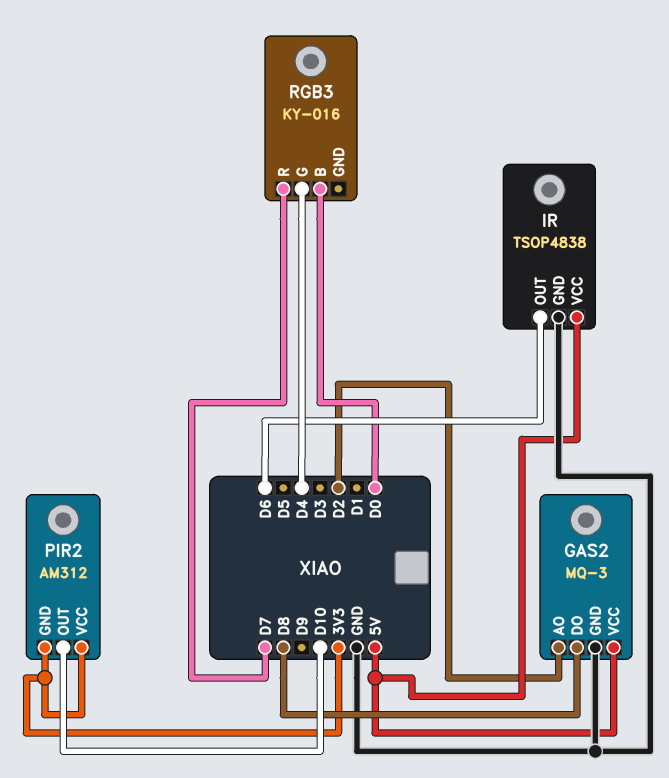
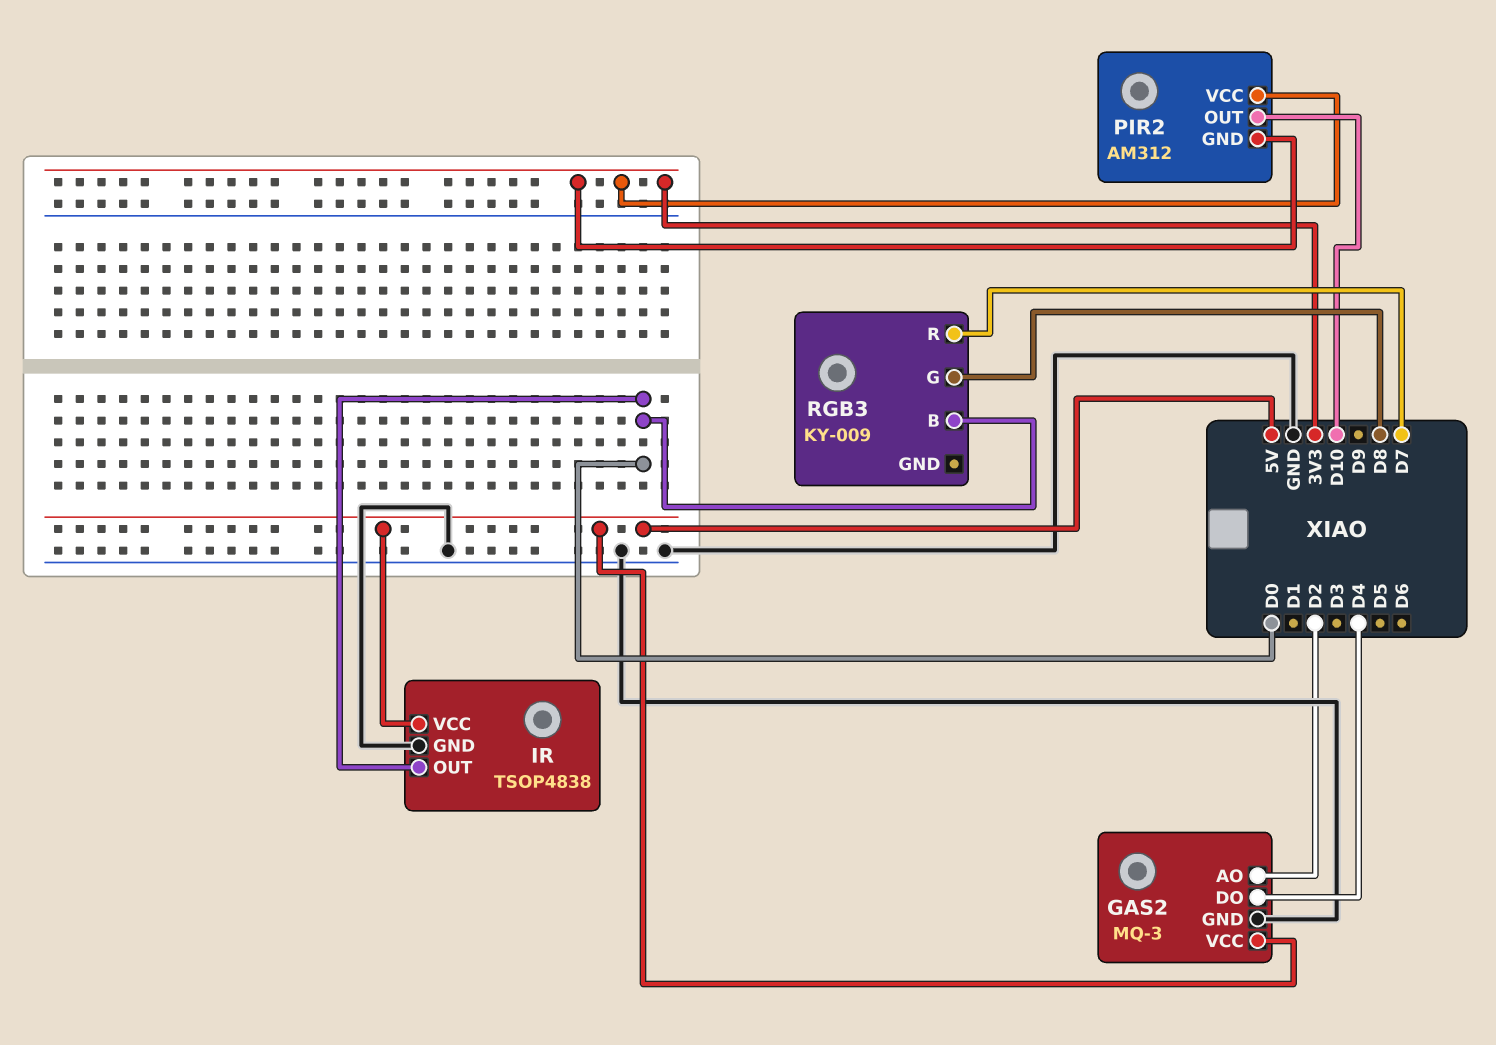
GAS2 pin DO: D8 -> D4
IR pin OUT: D6 -> D0
RGB3: KY-016 -> KY-009
RGB3 pin G: D4 -> D8

